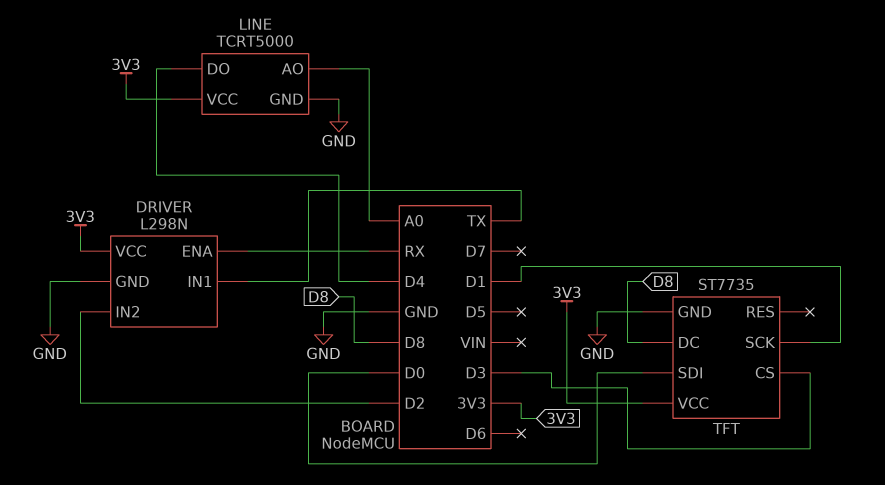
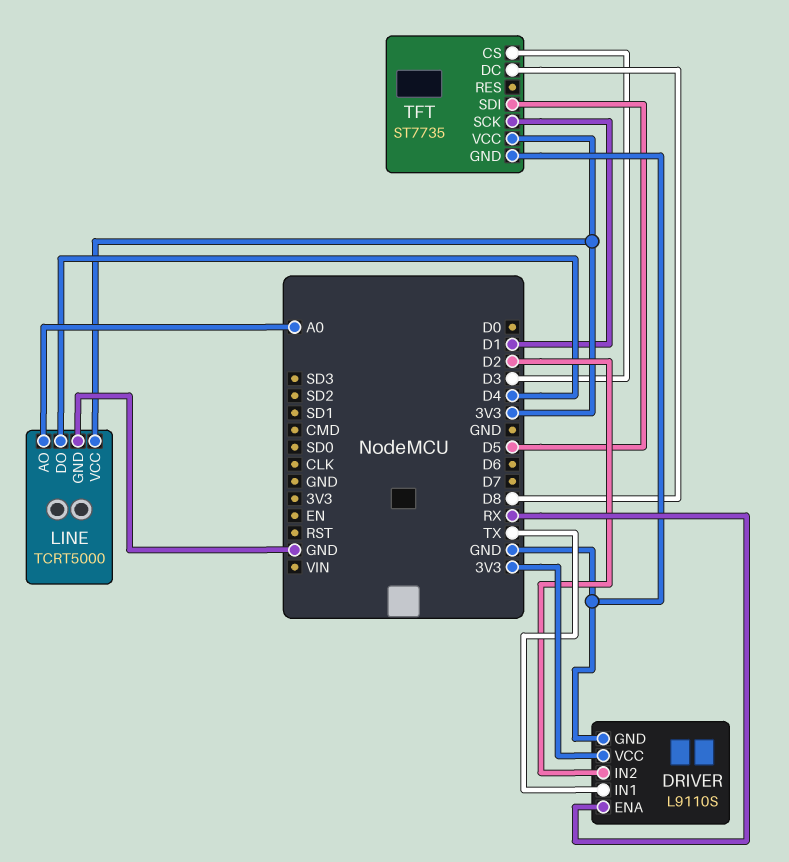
DRIVER: L298N -> L9110S
TFT pin SDI: D0 -> D5

